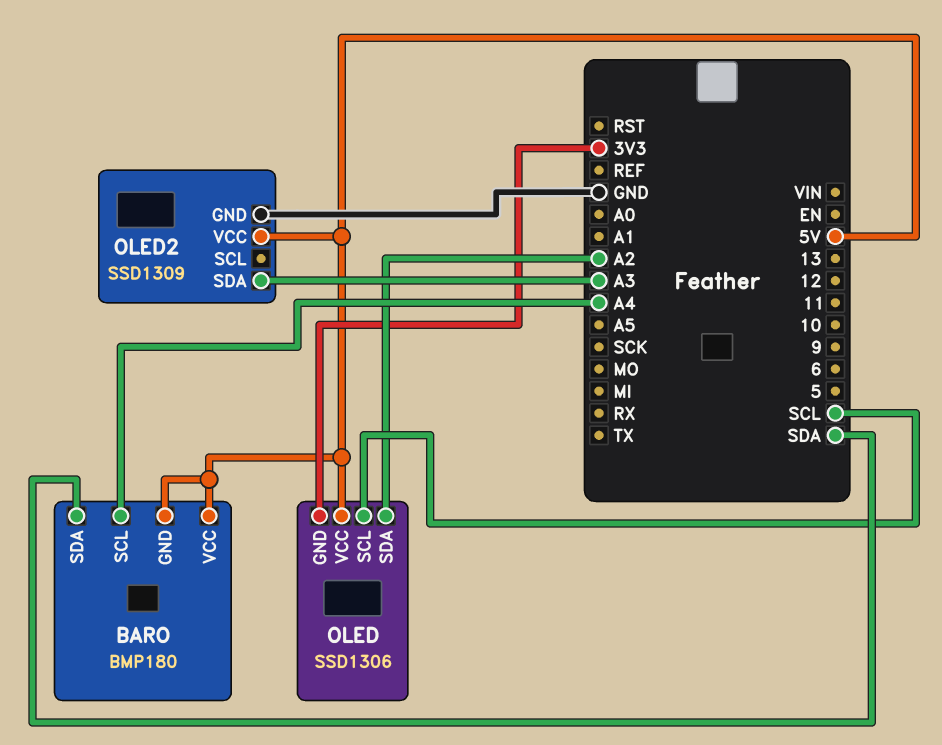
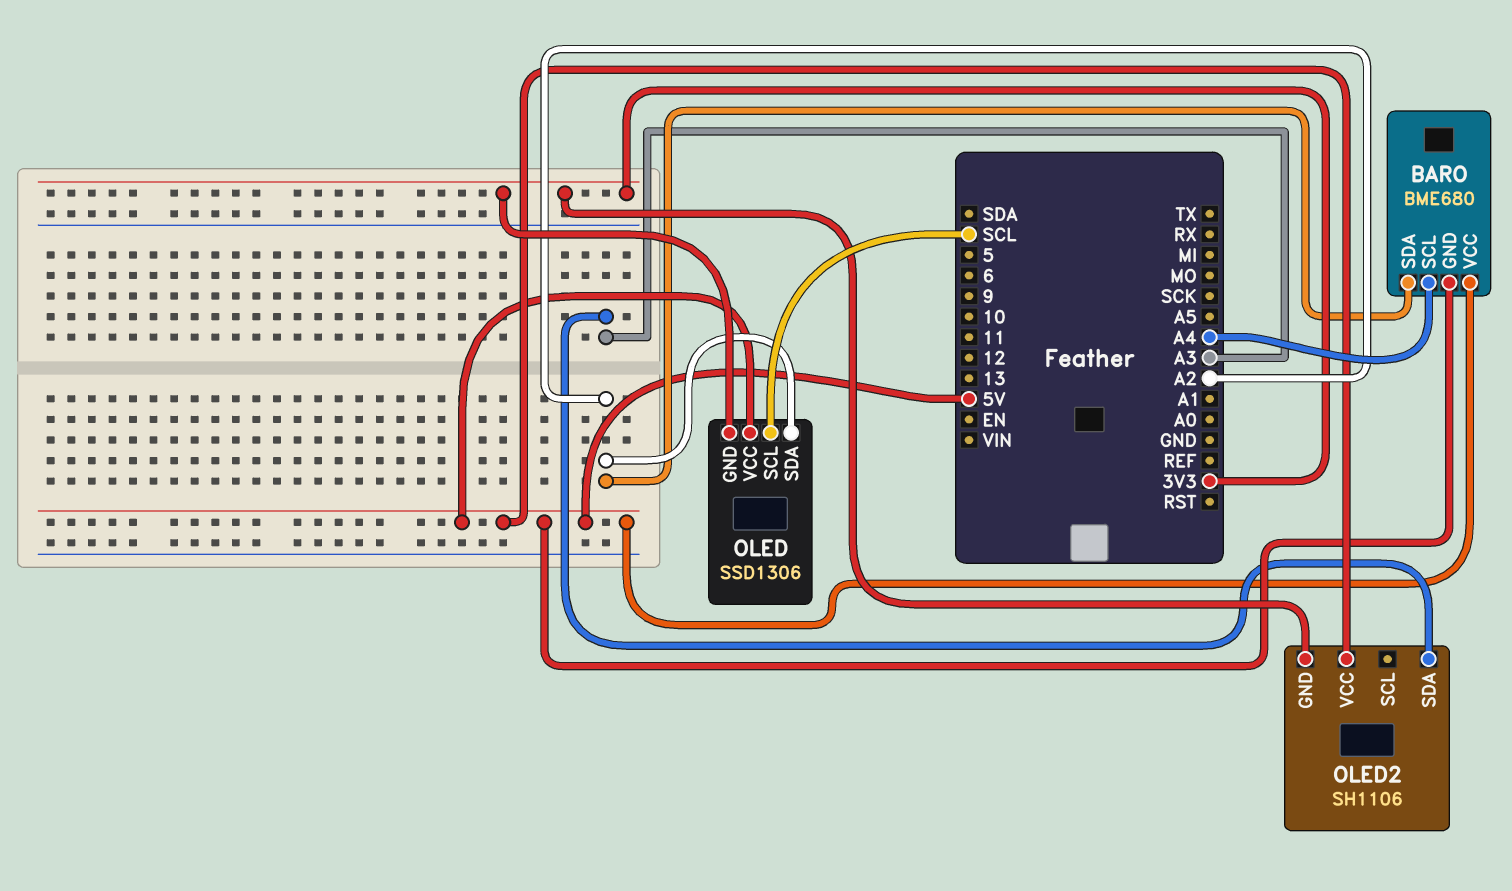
BARO: BMP180 -> BME680
BARO pin SDA: SDA -> A2
OLED2: SSD1309 -> SH1106
OLED2 pin GND: GND -> 3V3

